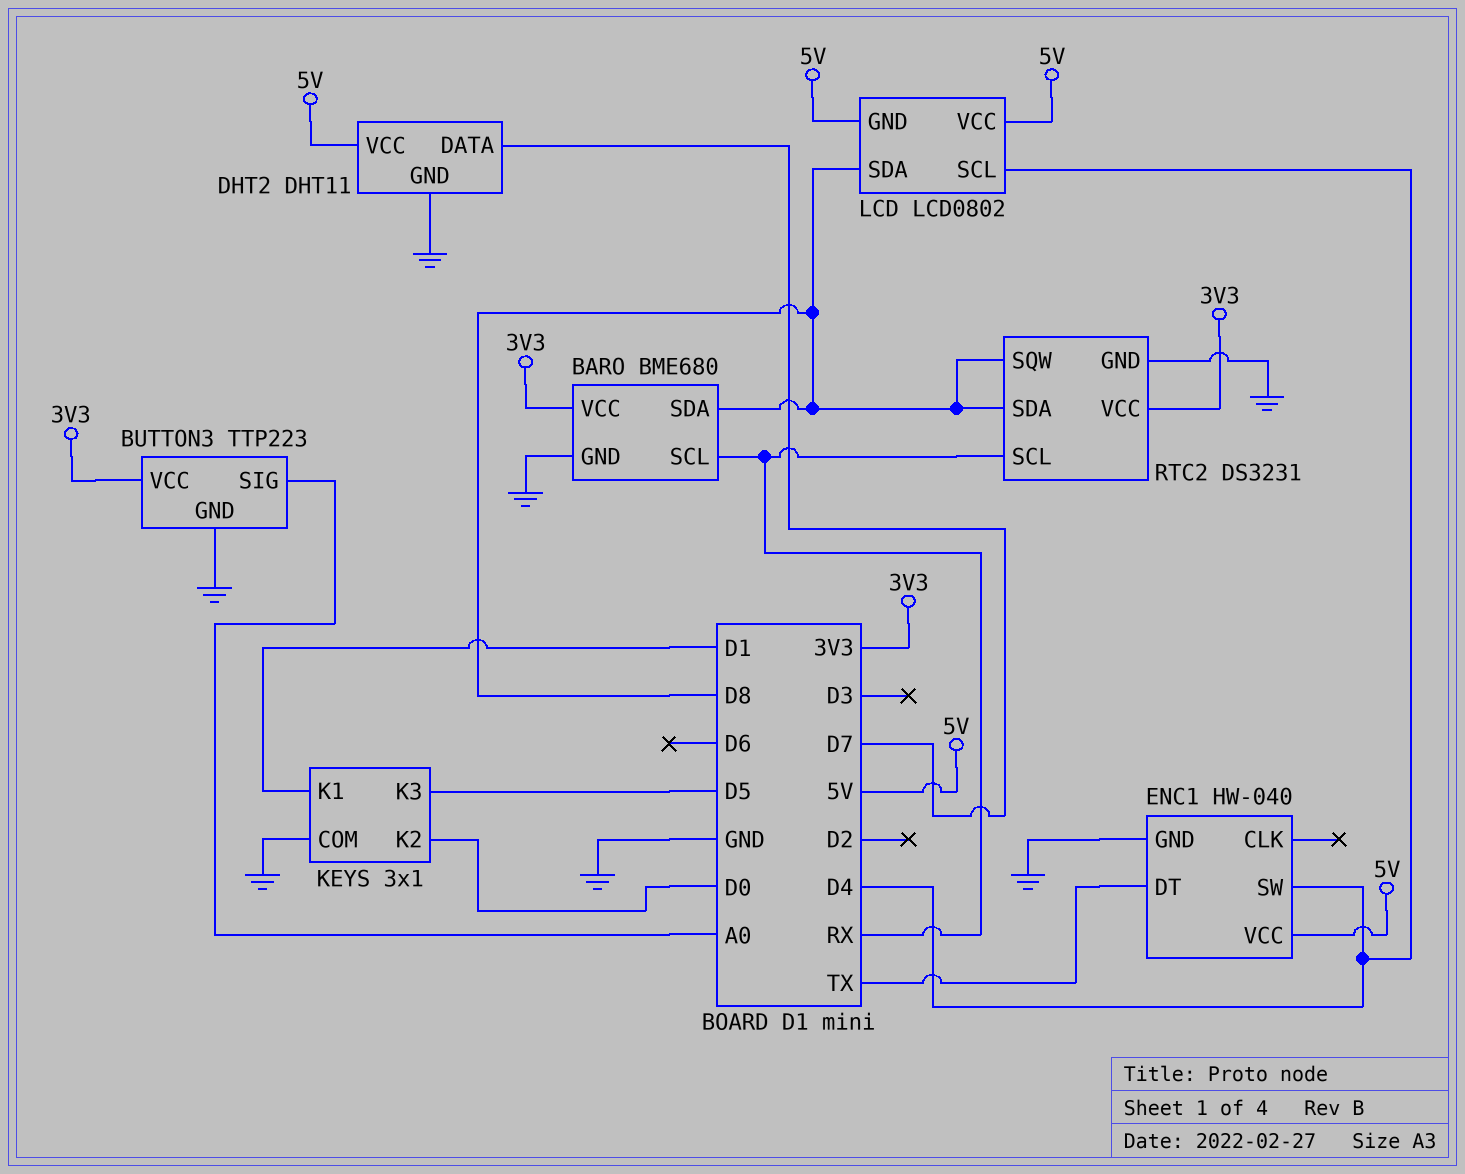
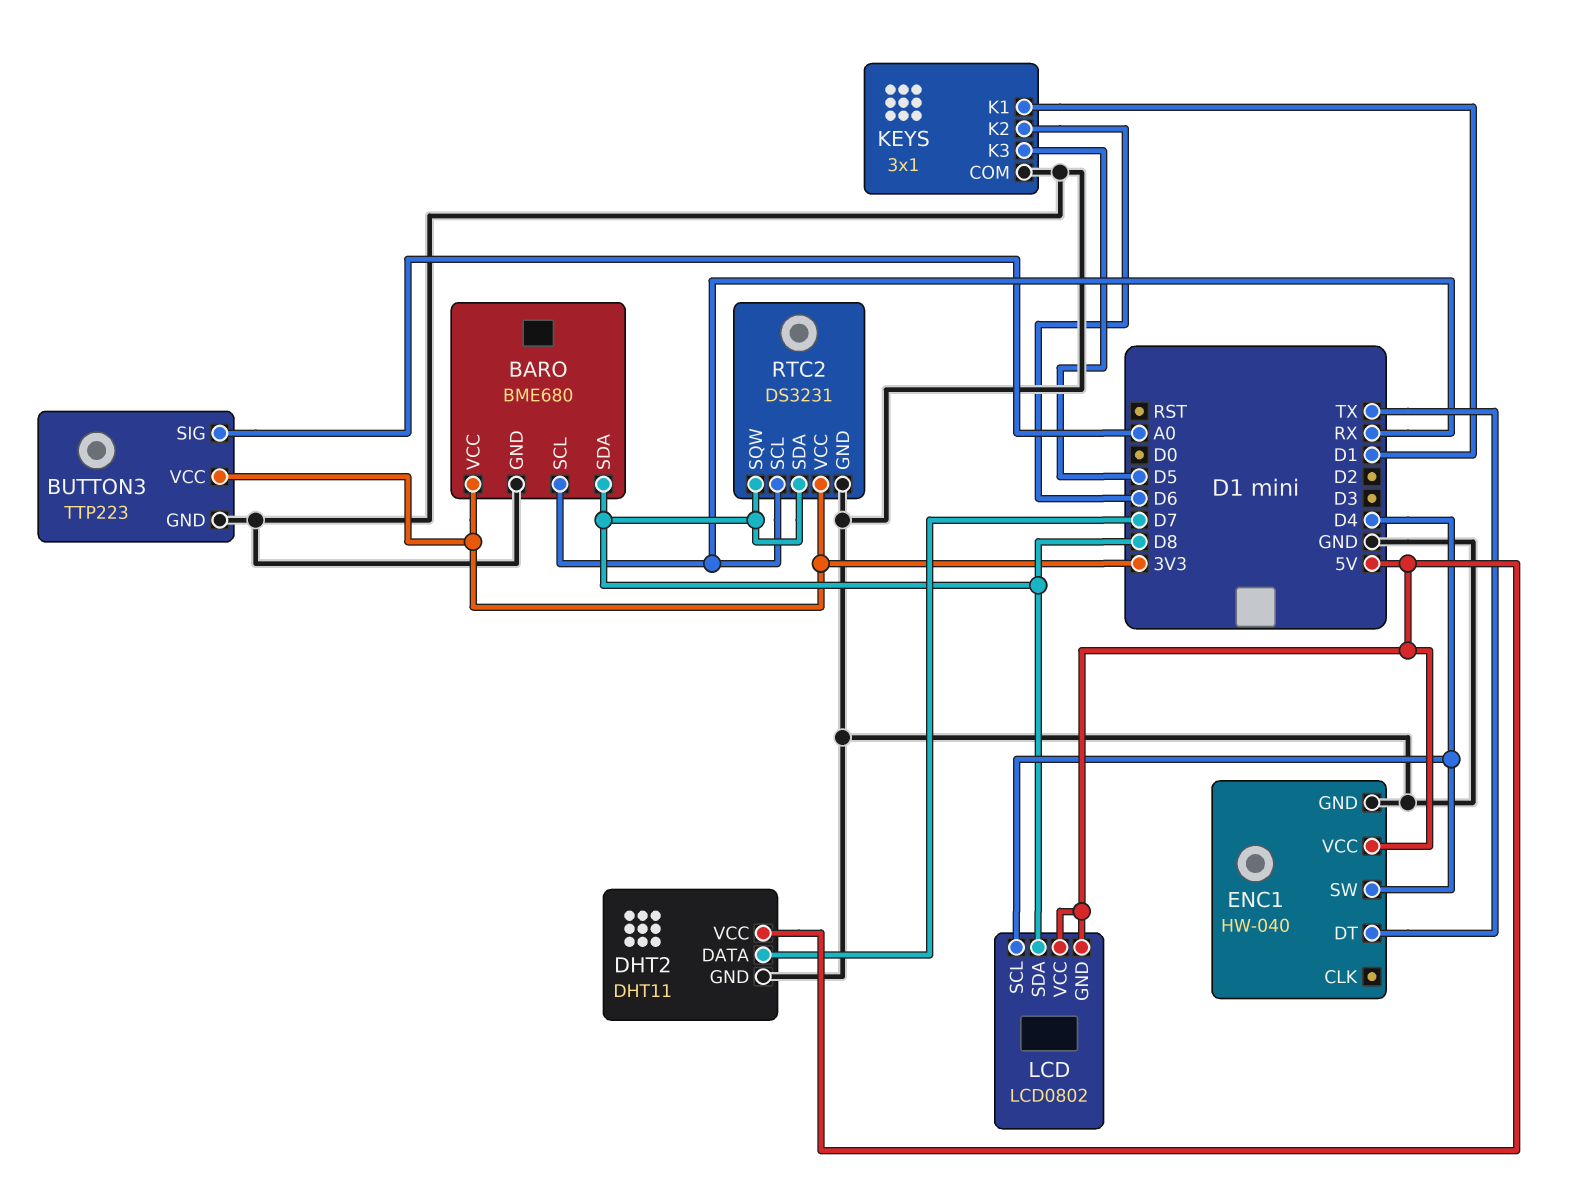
KEYS pin K2: D0 -> D6

